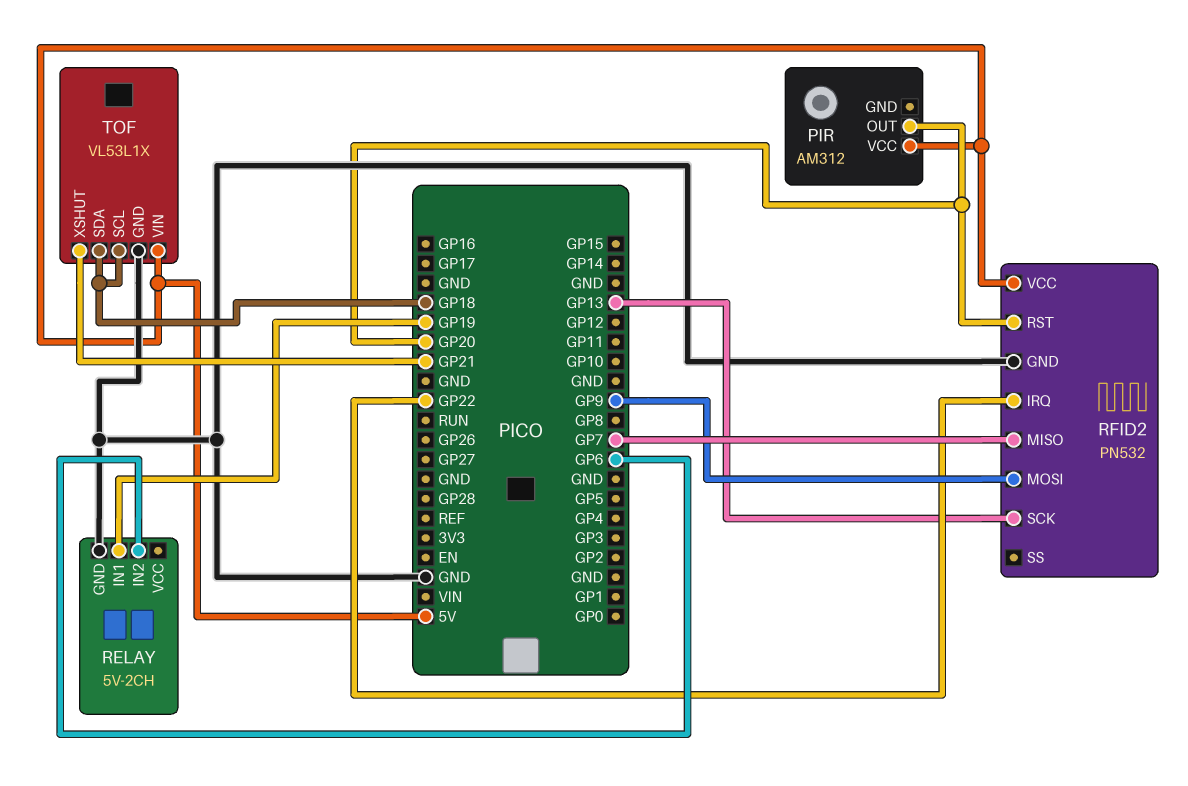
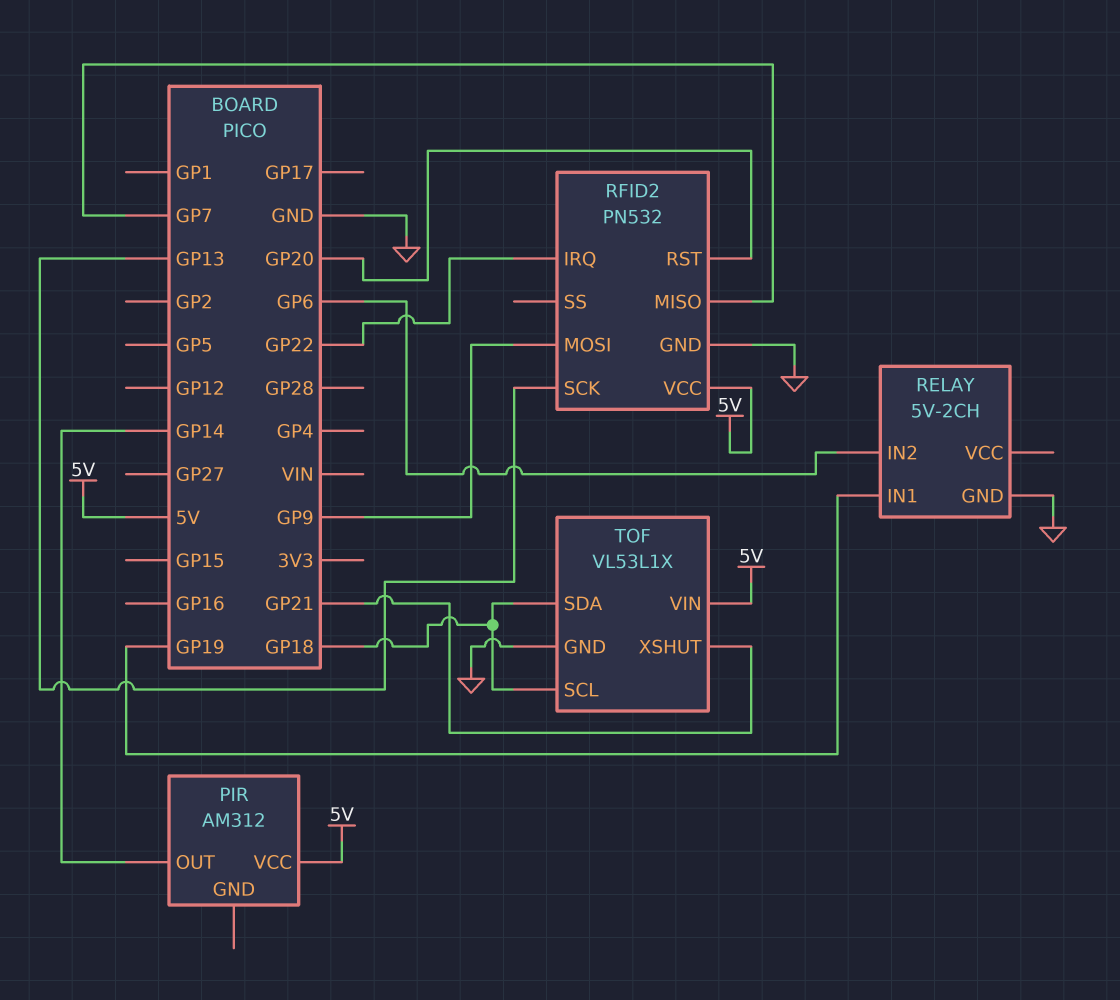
PIR pin OUT: GP20 -> GP14

